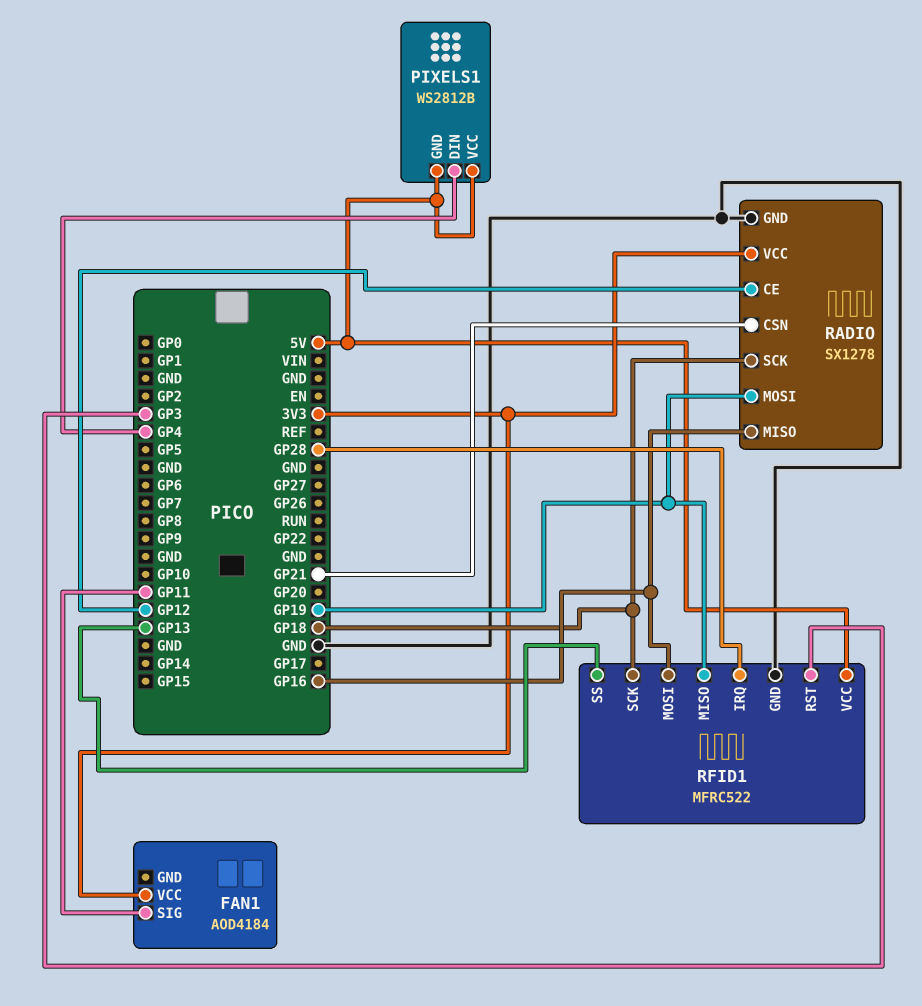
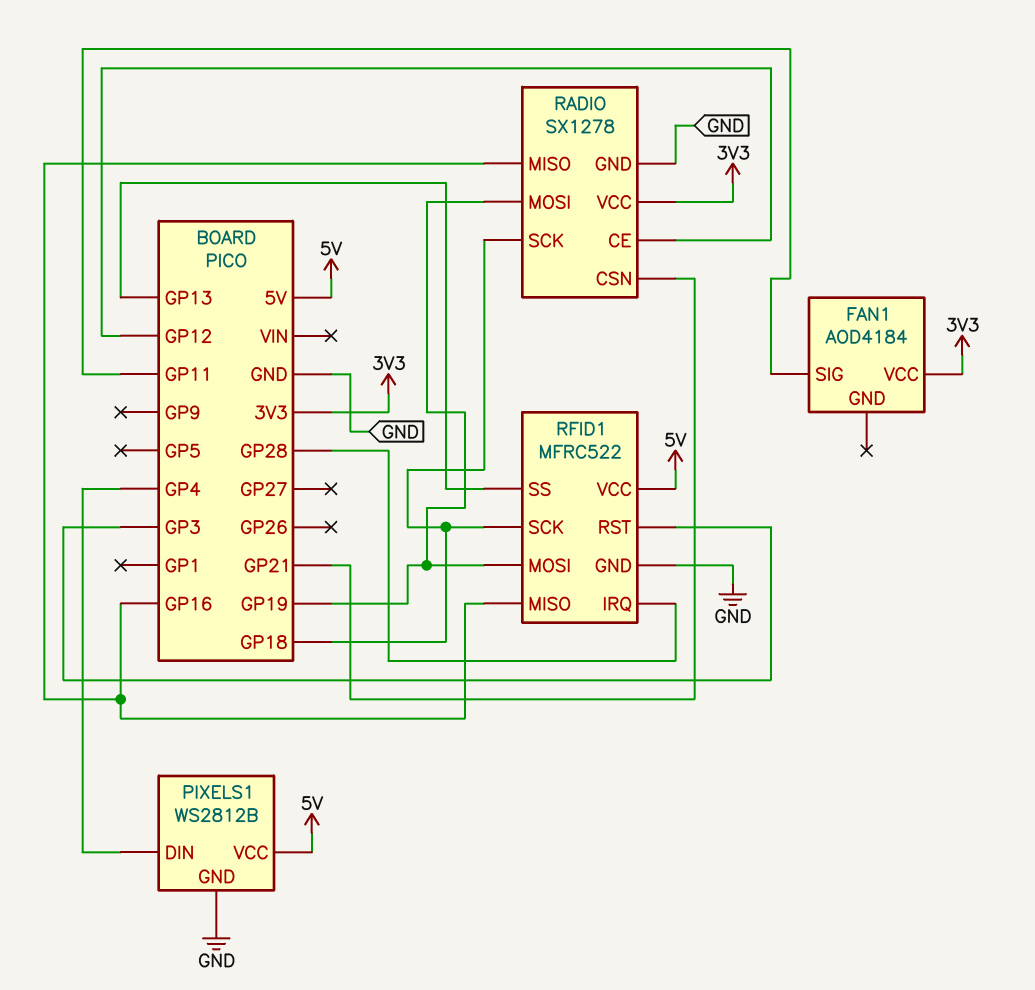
PIXELS1 pin GND: 5V -> GND
RFID1 pin MISO: GP19 -> GP16
RFID1 pin MOSI: GP16 -> GP19

